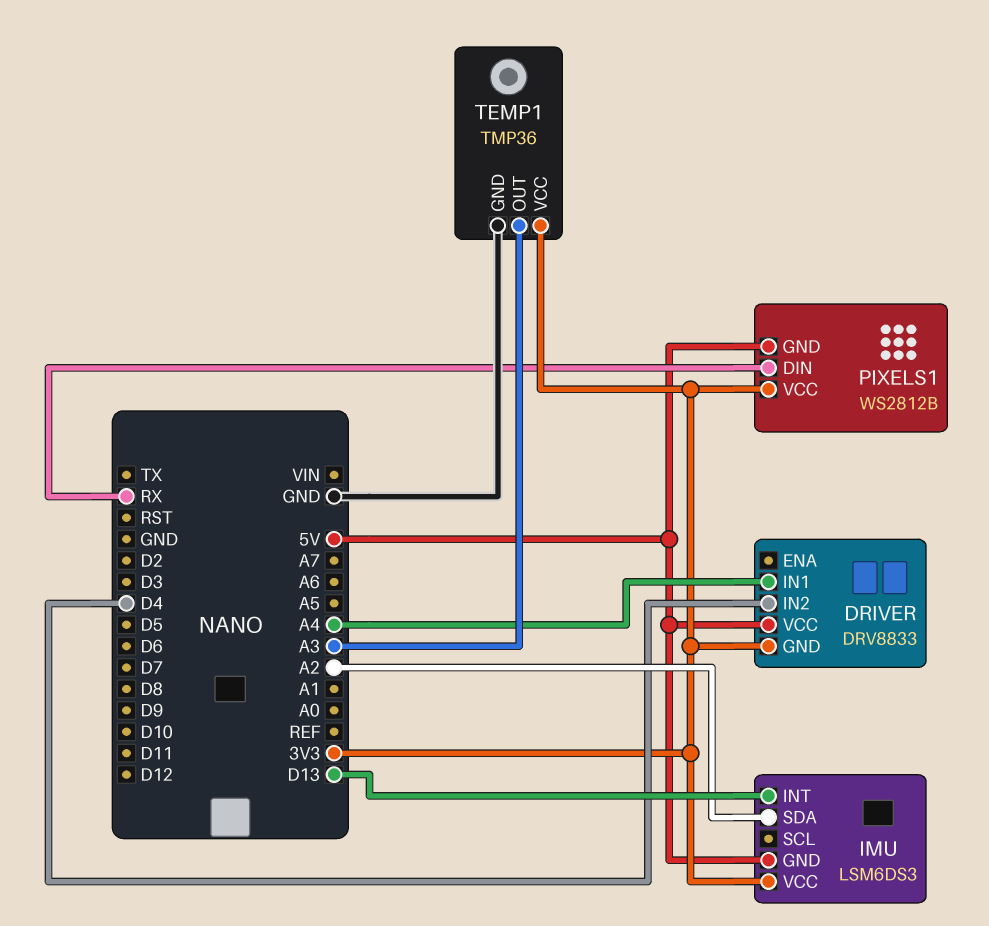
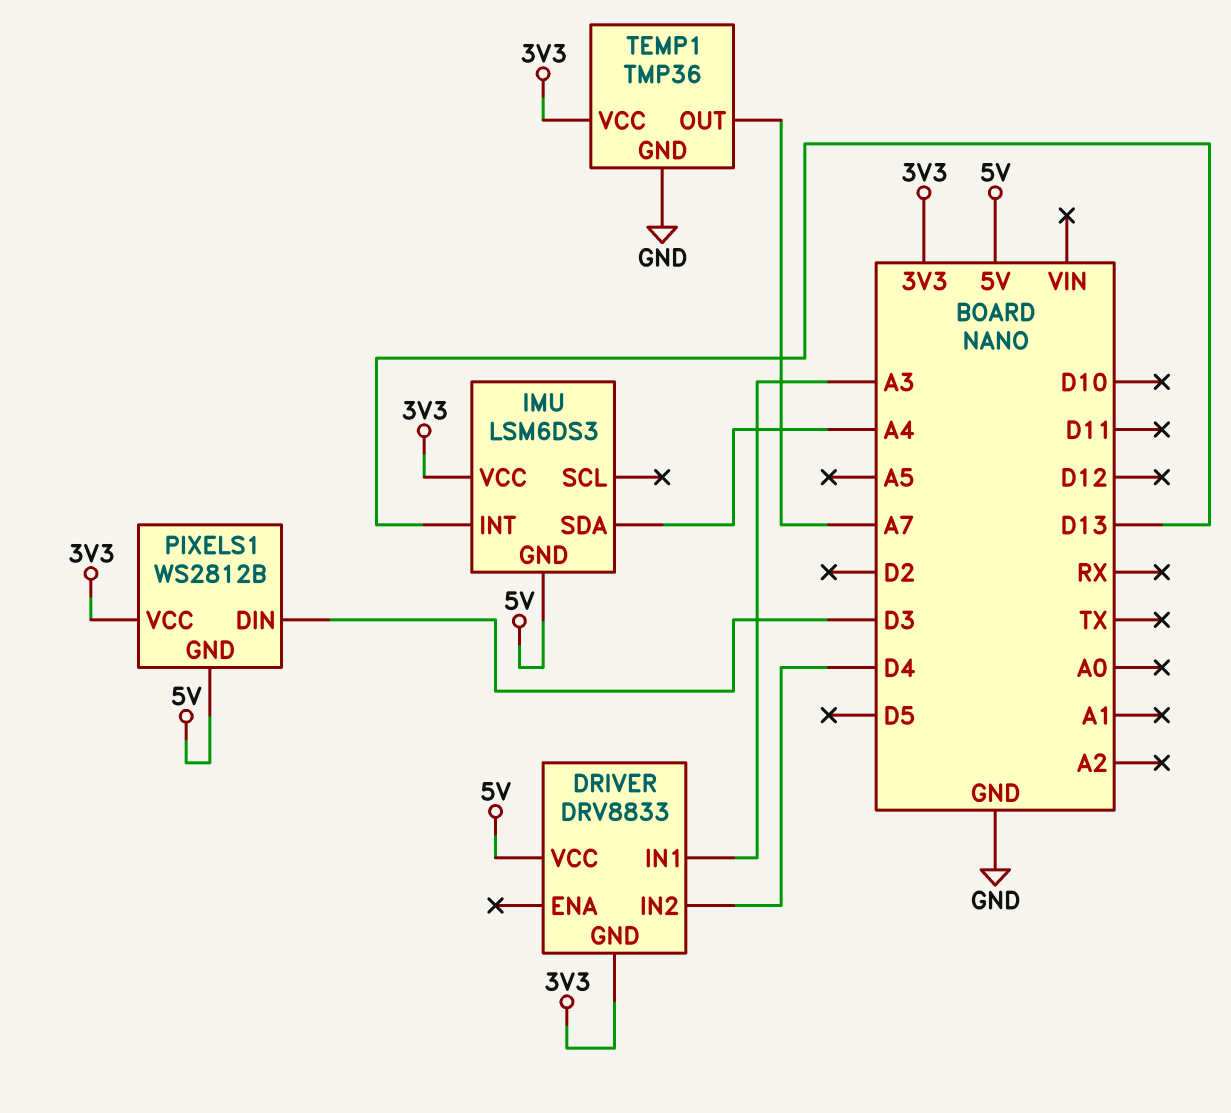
DRIVER pin IN1: A4 -> A3
IMU pin SDA: A2 -> A4
PIXELS1 pin DIN: RX -> D3
TEMP1 pin OUT: A3 -> A7

